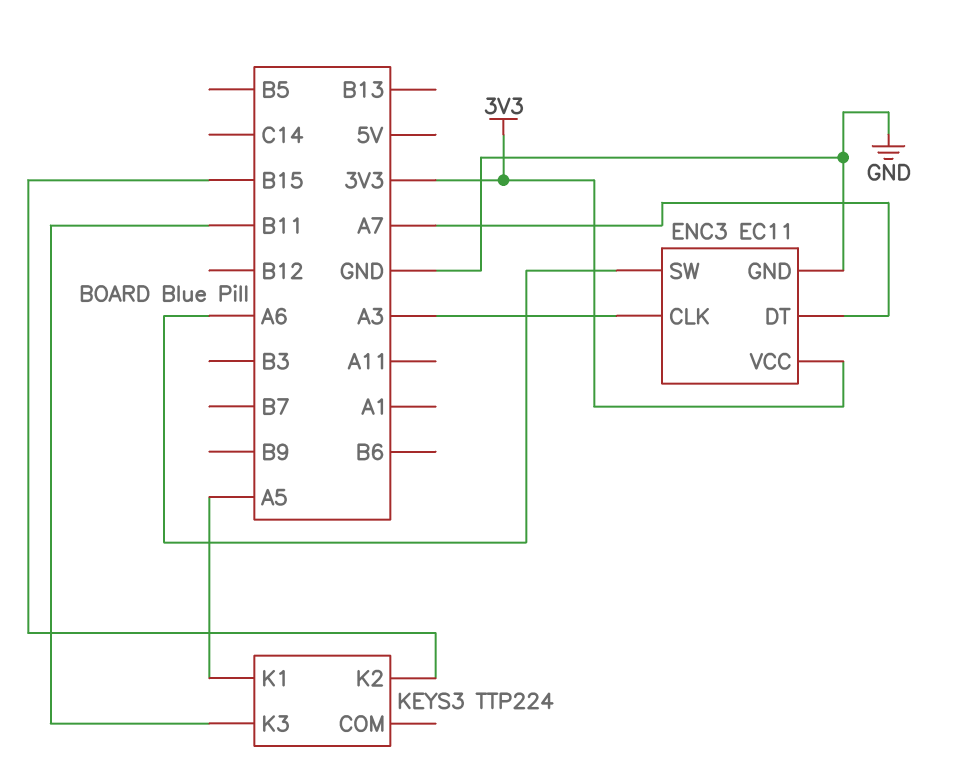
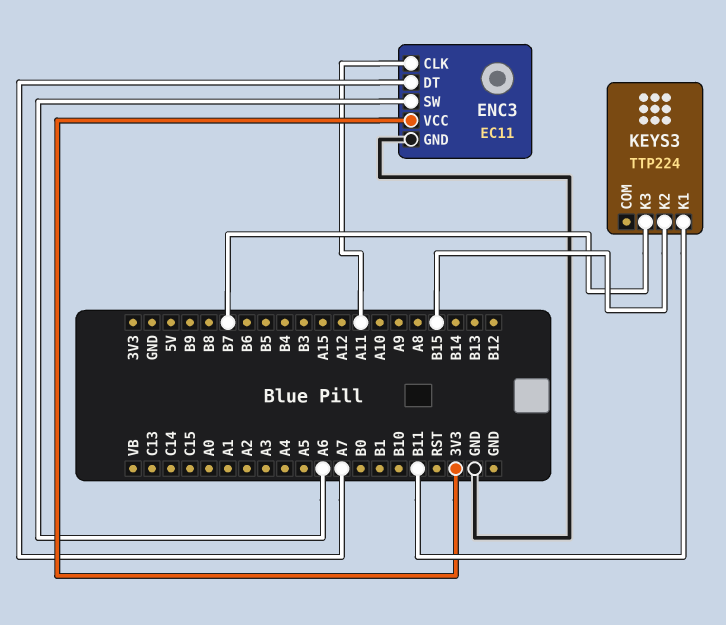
ENC3 pin CLK: A3 -> A11
KEYS3 pin K1: A5 -> B11
KEYS3 pin K3: B11 -> B7

